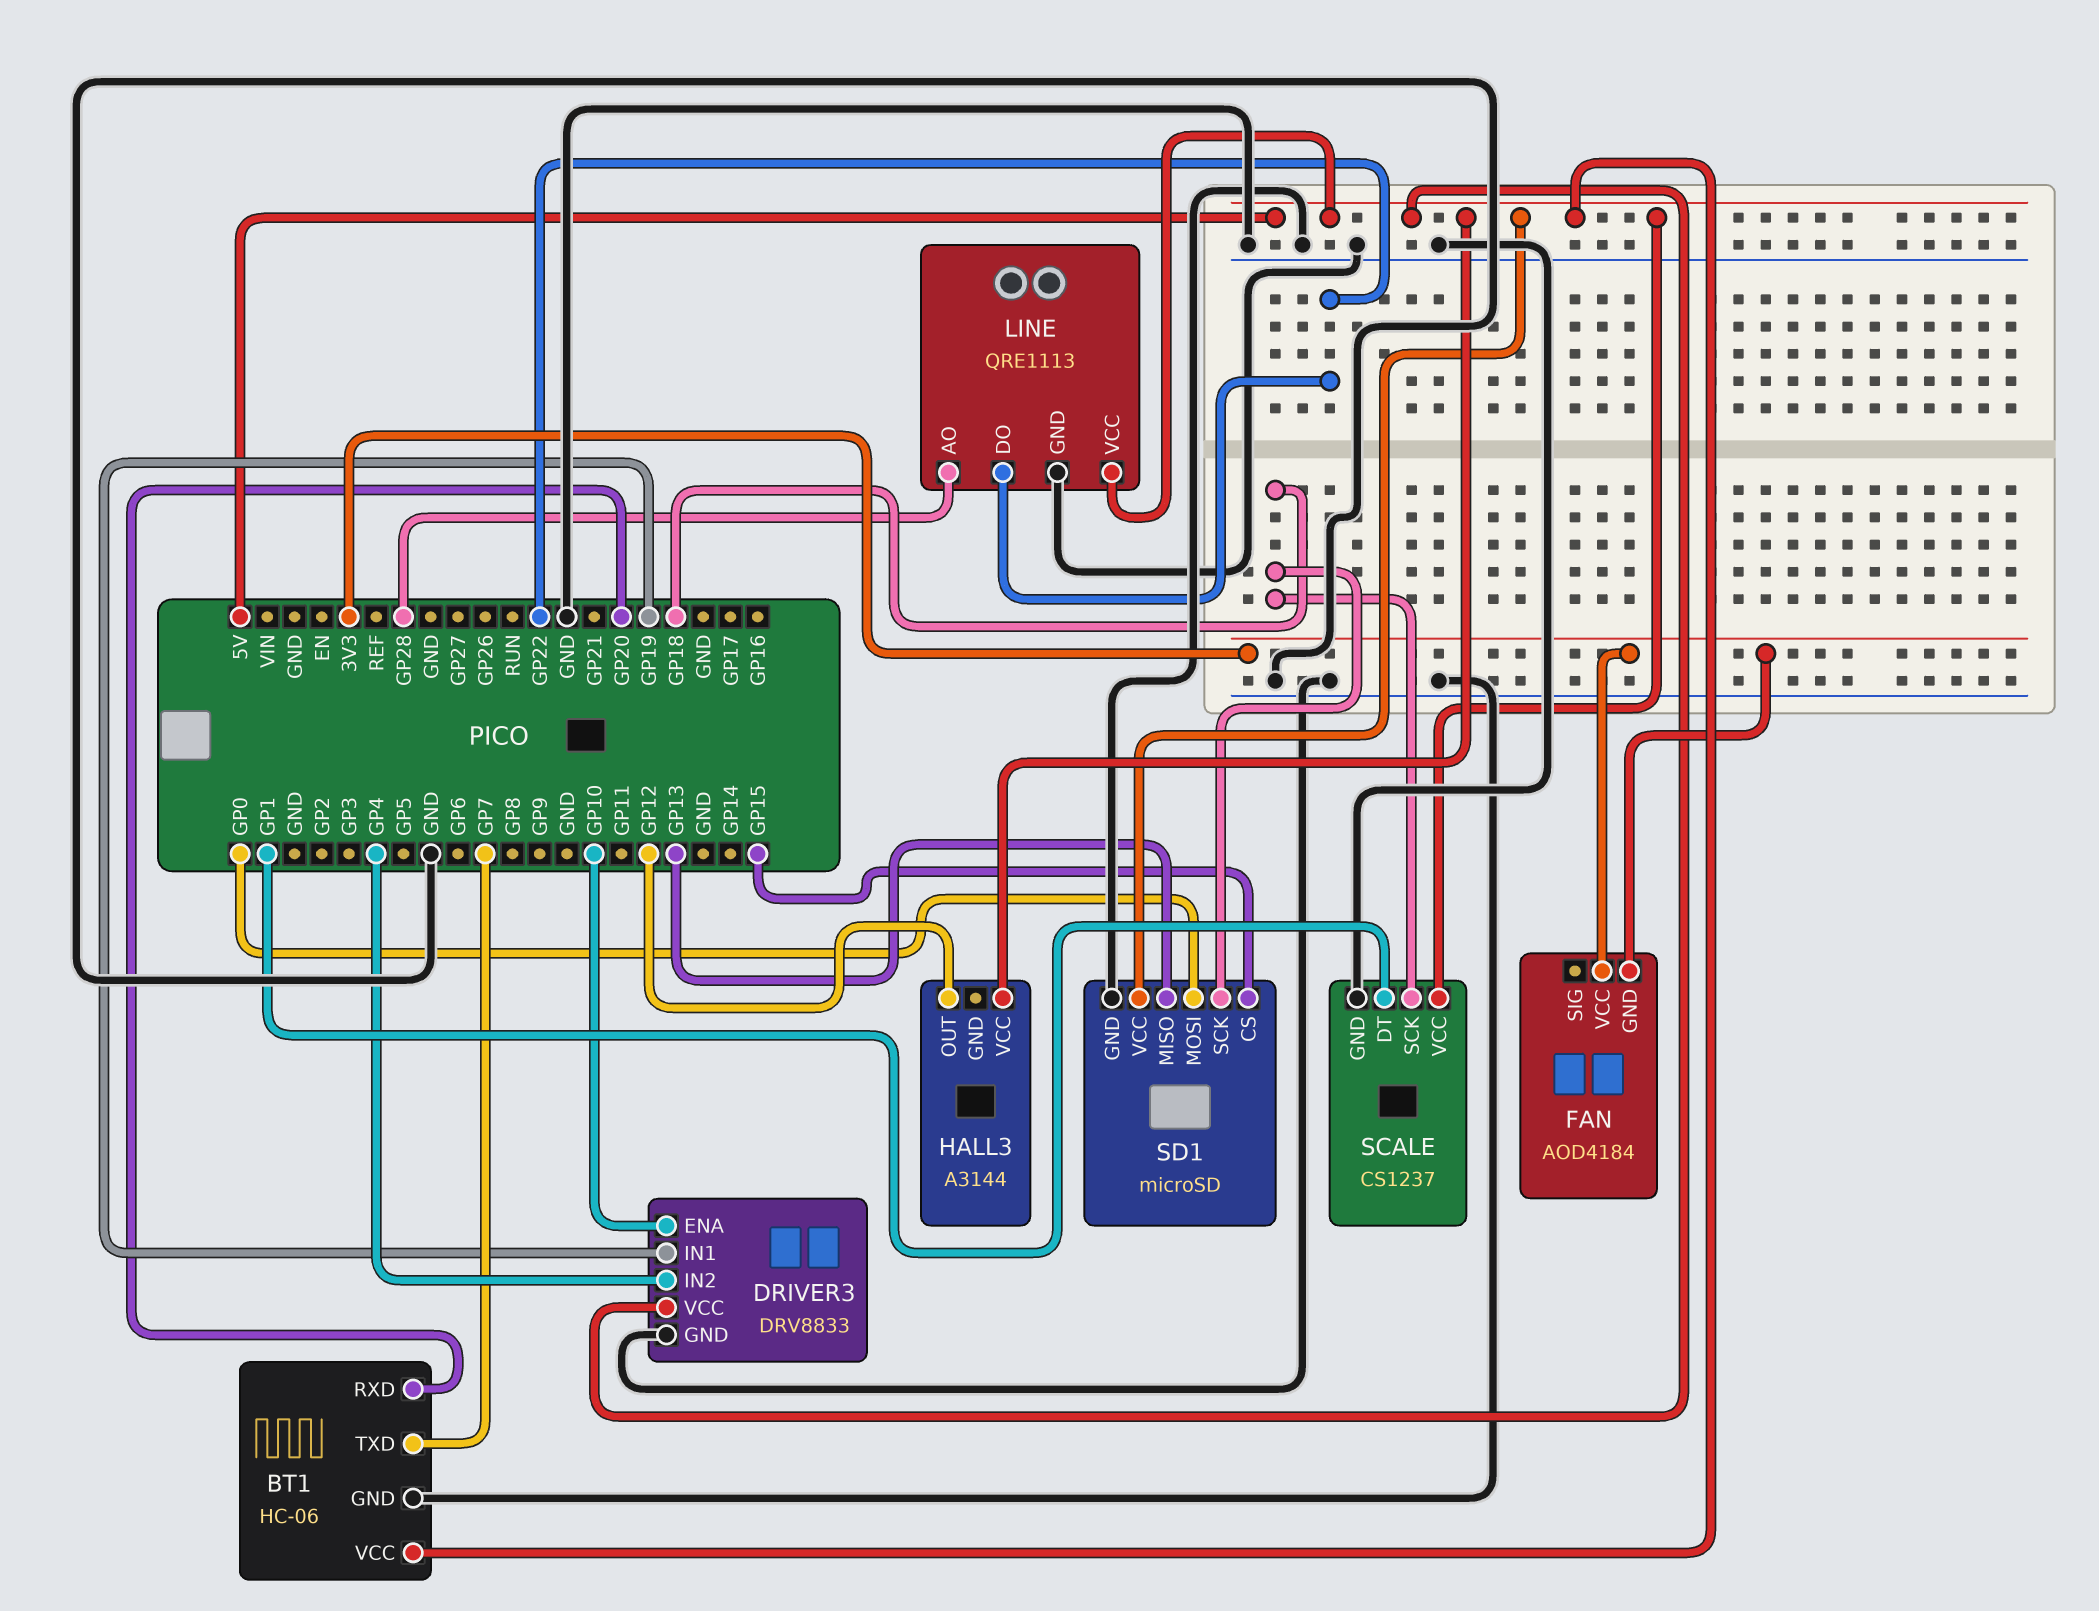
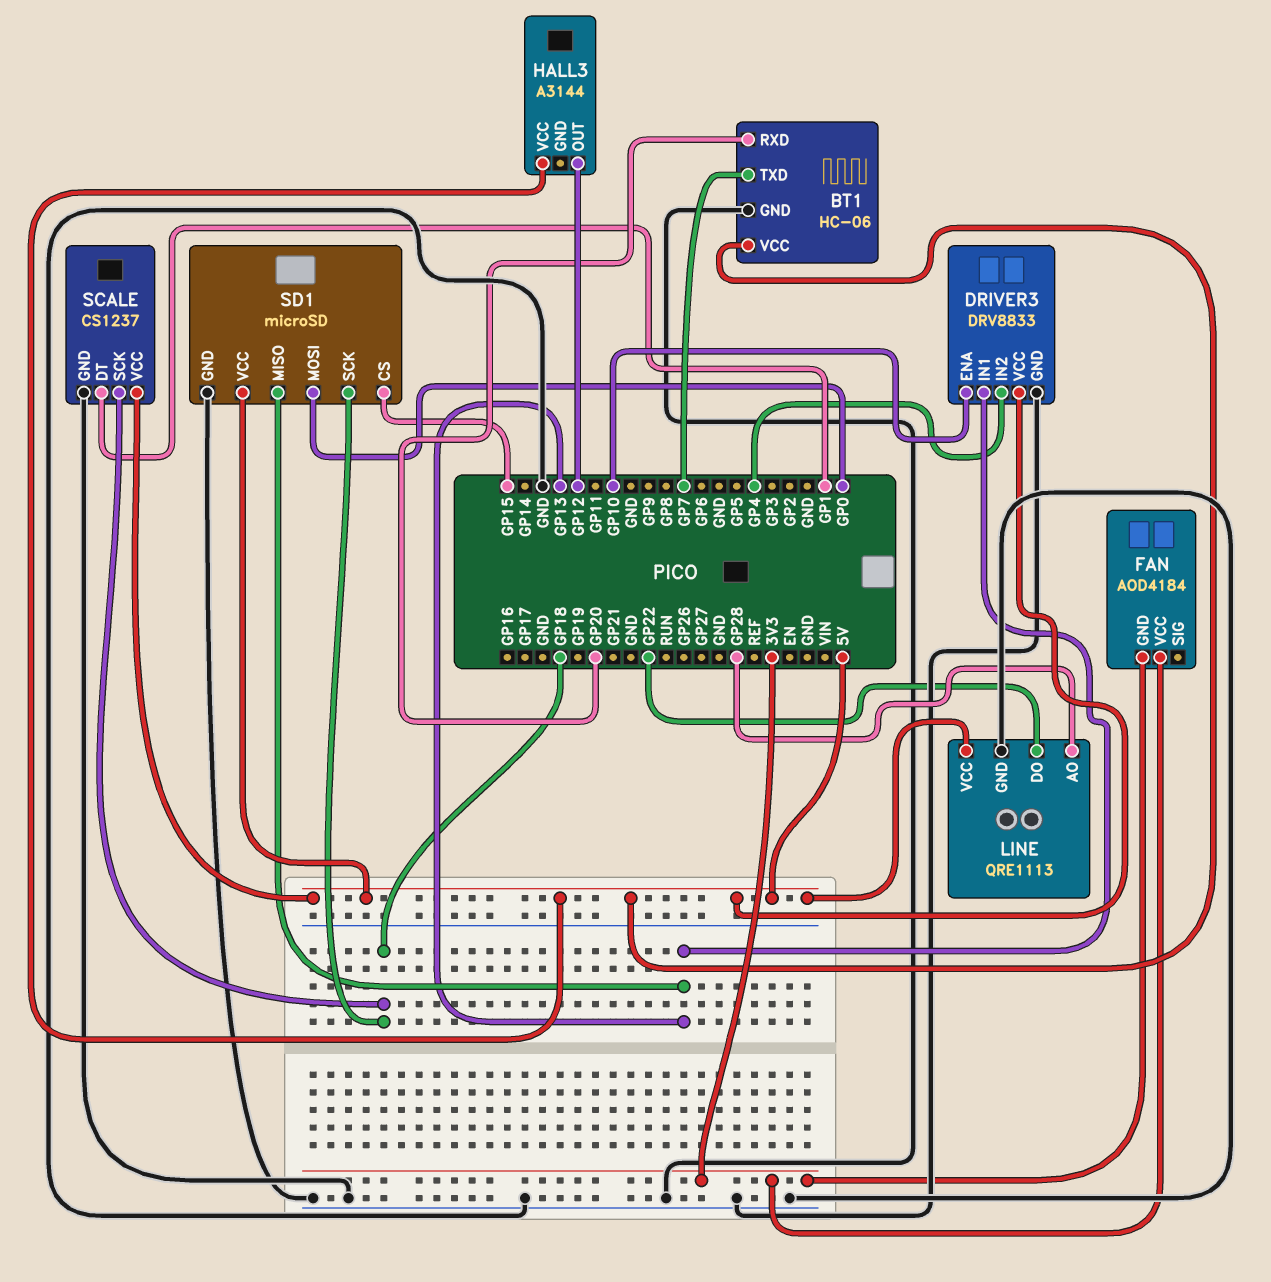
DRIVER3 pin IN1: GP19 -> GP13

